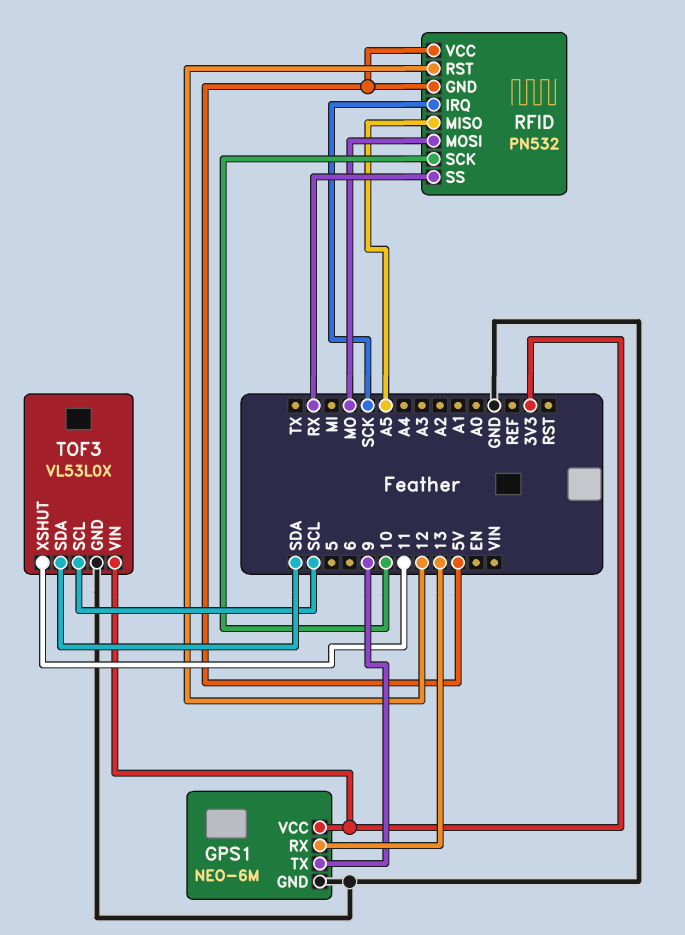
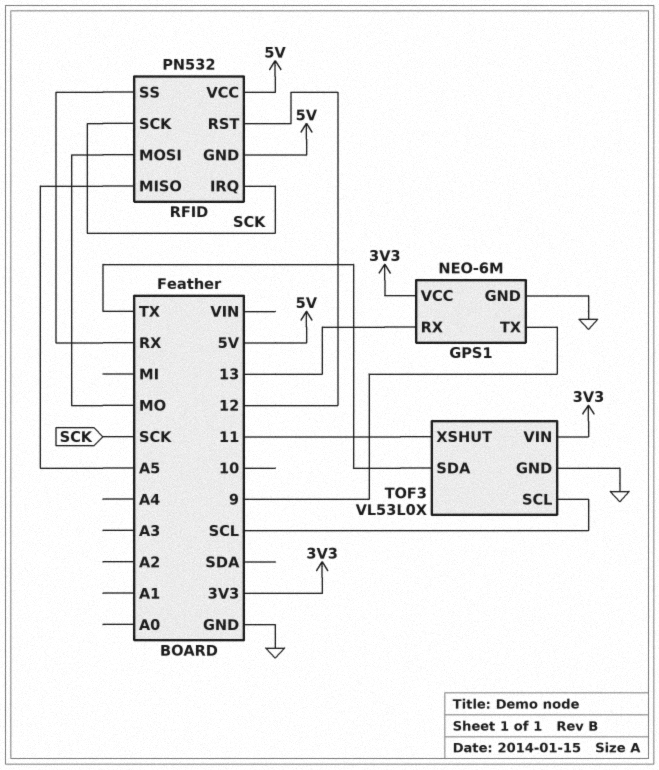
RFID pin SCK: 10 -> SCK
TOF3 pin SDA: SDA -> TX

